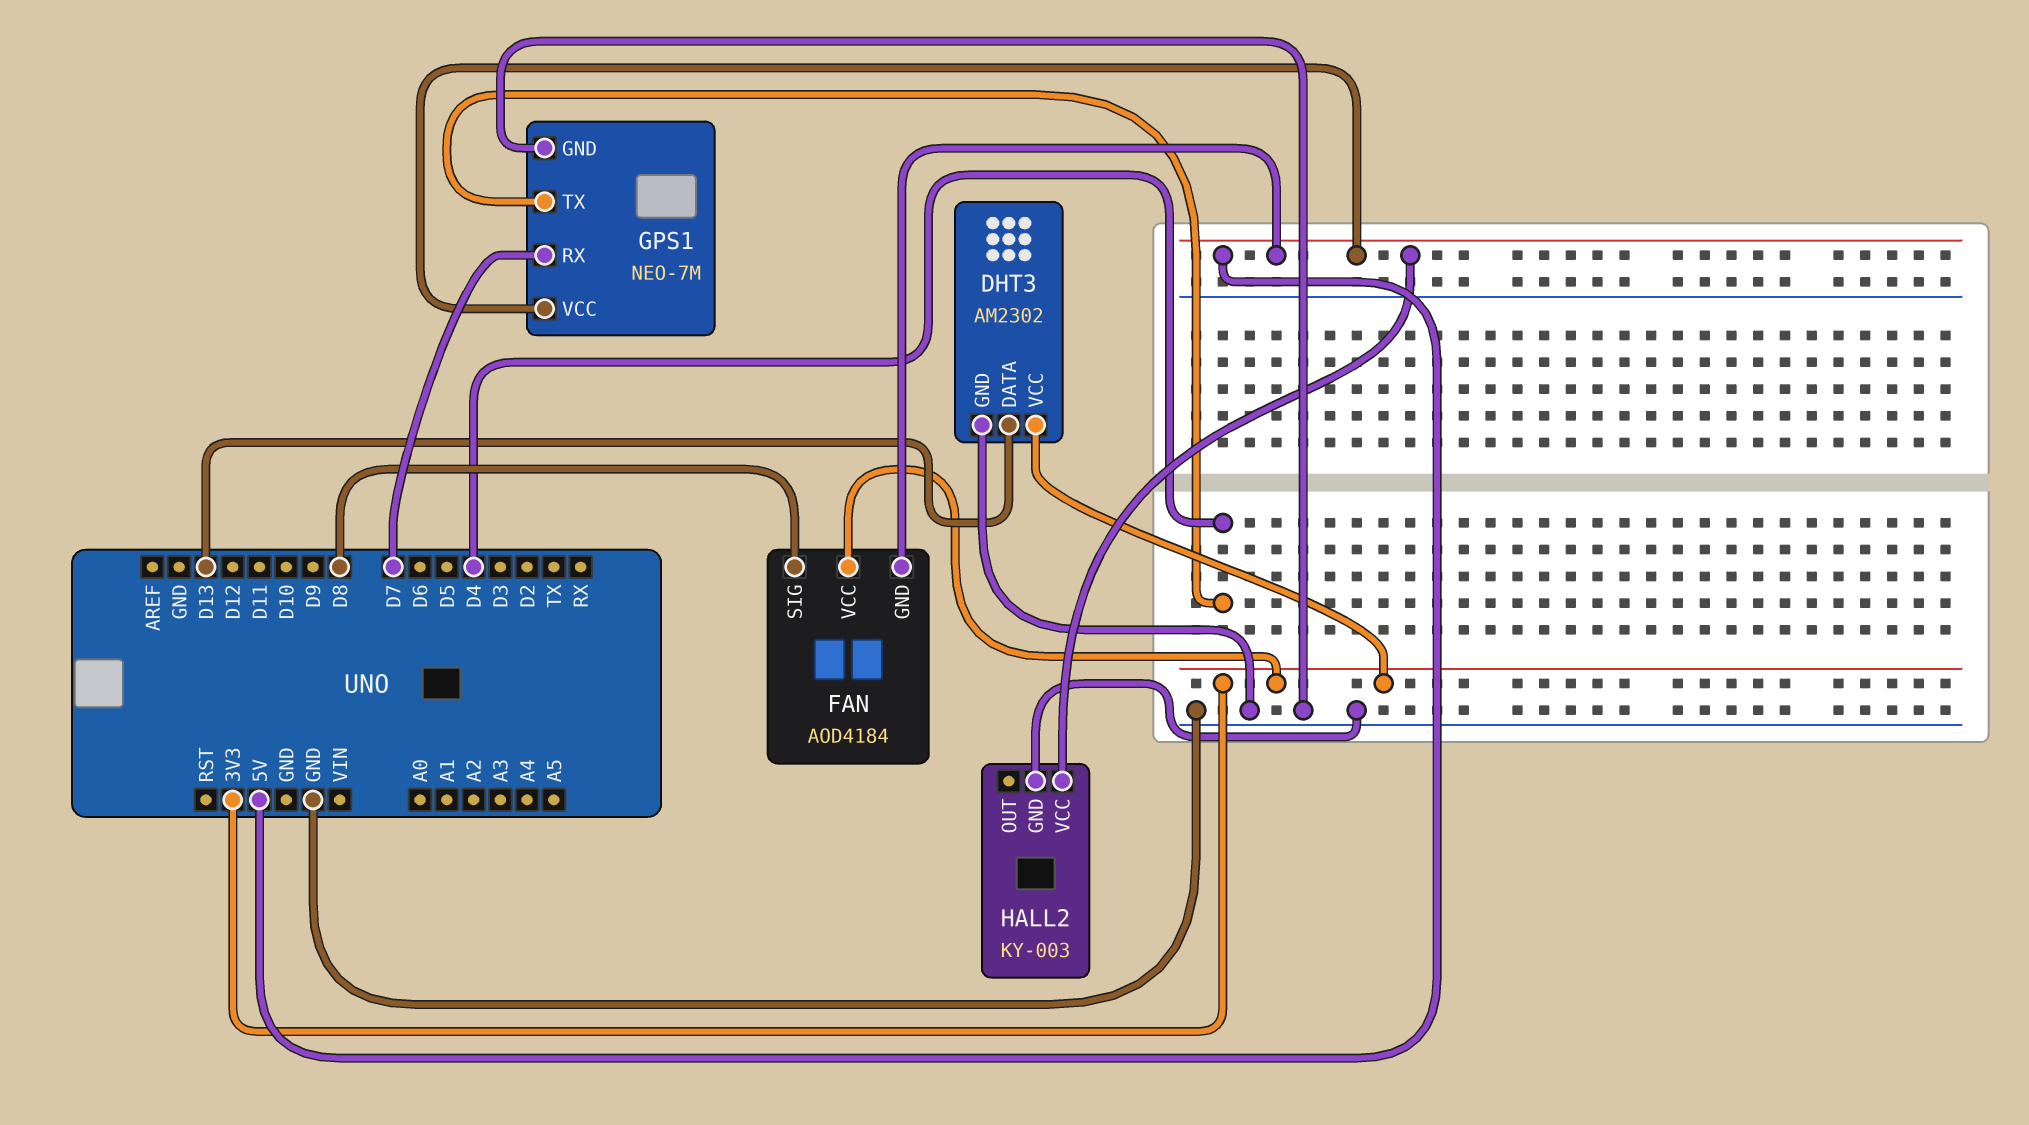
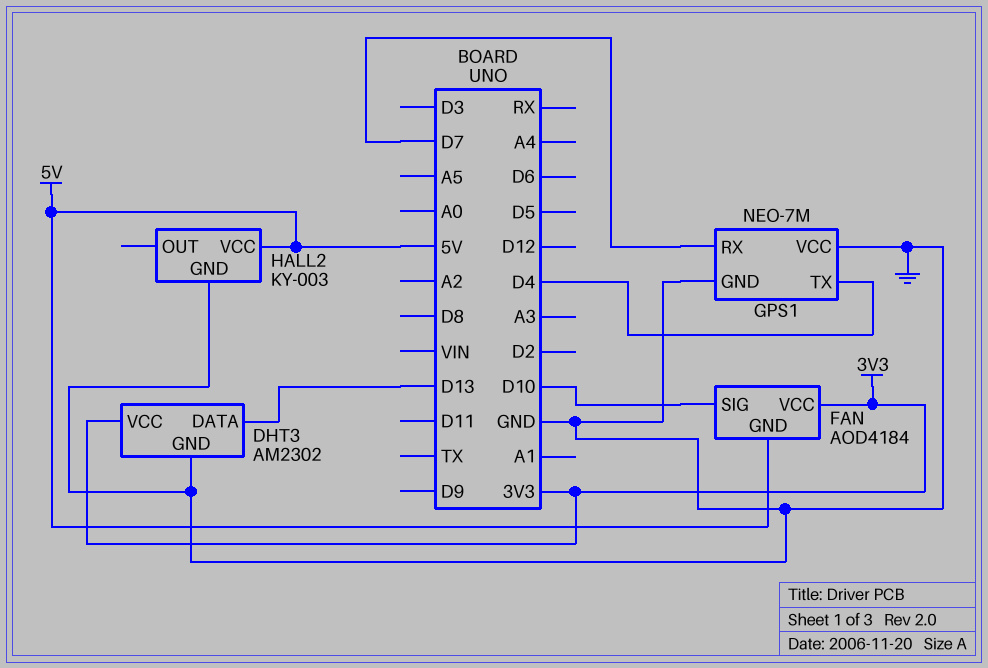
FAN pin SIG: D8 -> D10
GPS1 pin VCC: 5V -> GND

